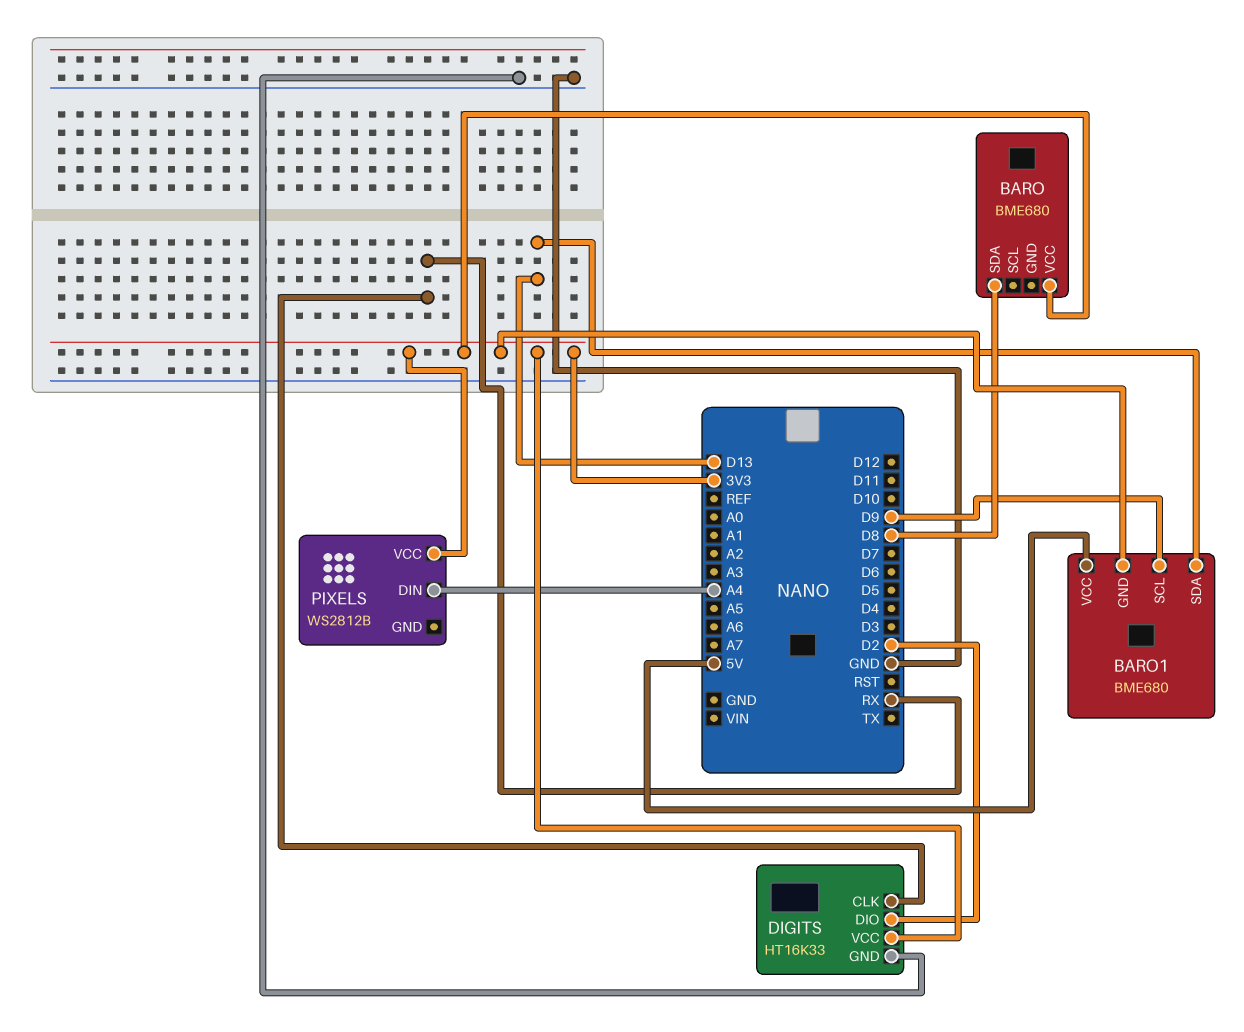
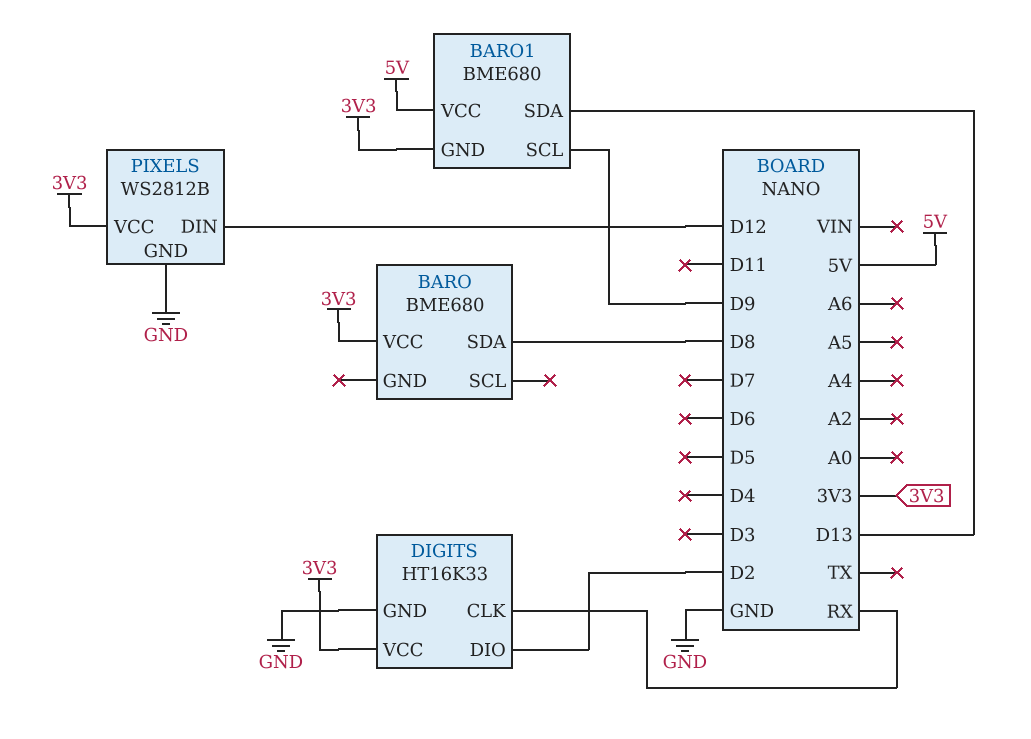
PIXELS pin DIN: A4 -> D12
PIXELS pin GND: none -> GND

